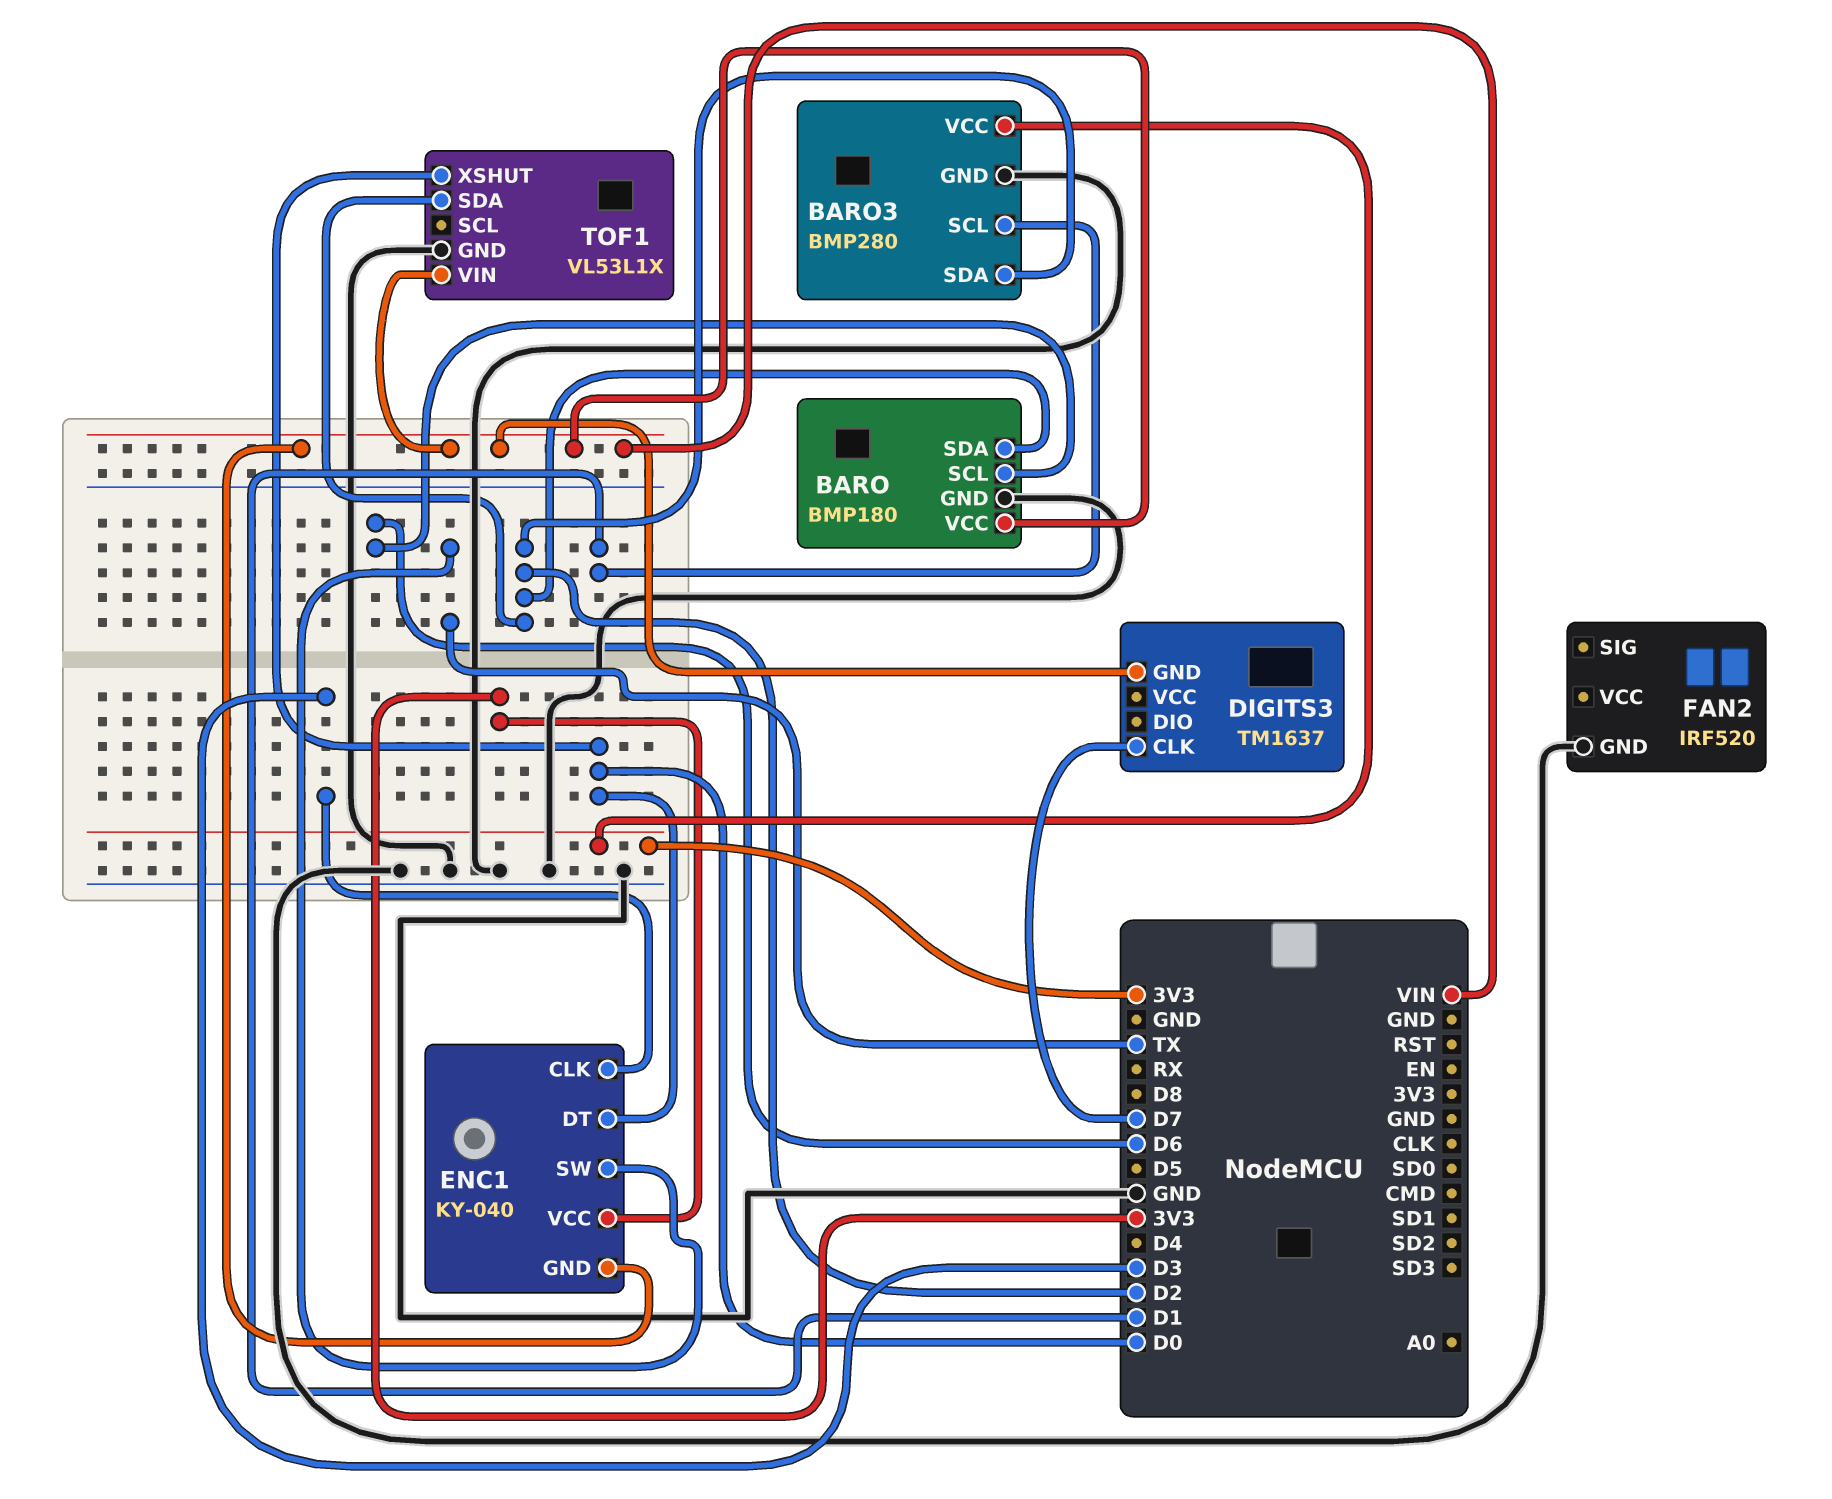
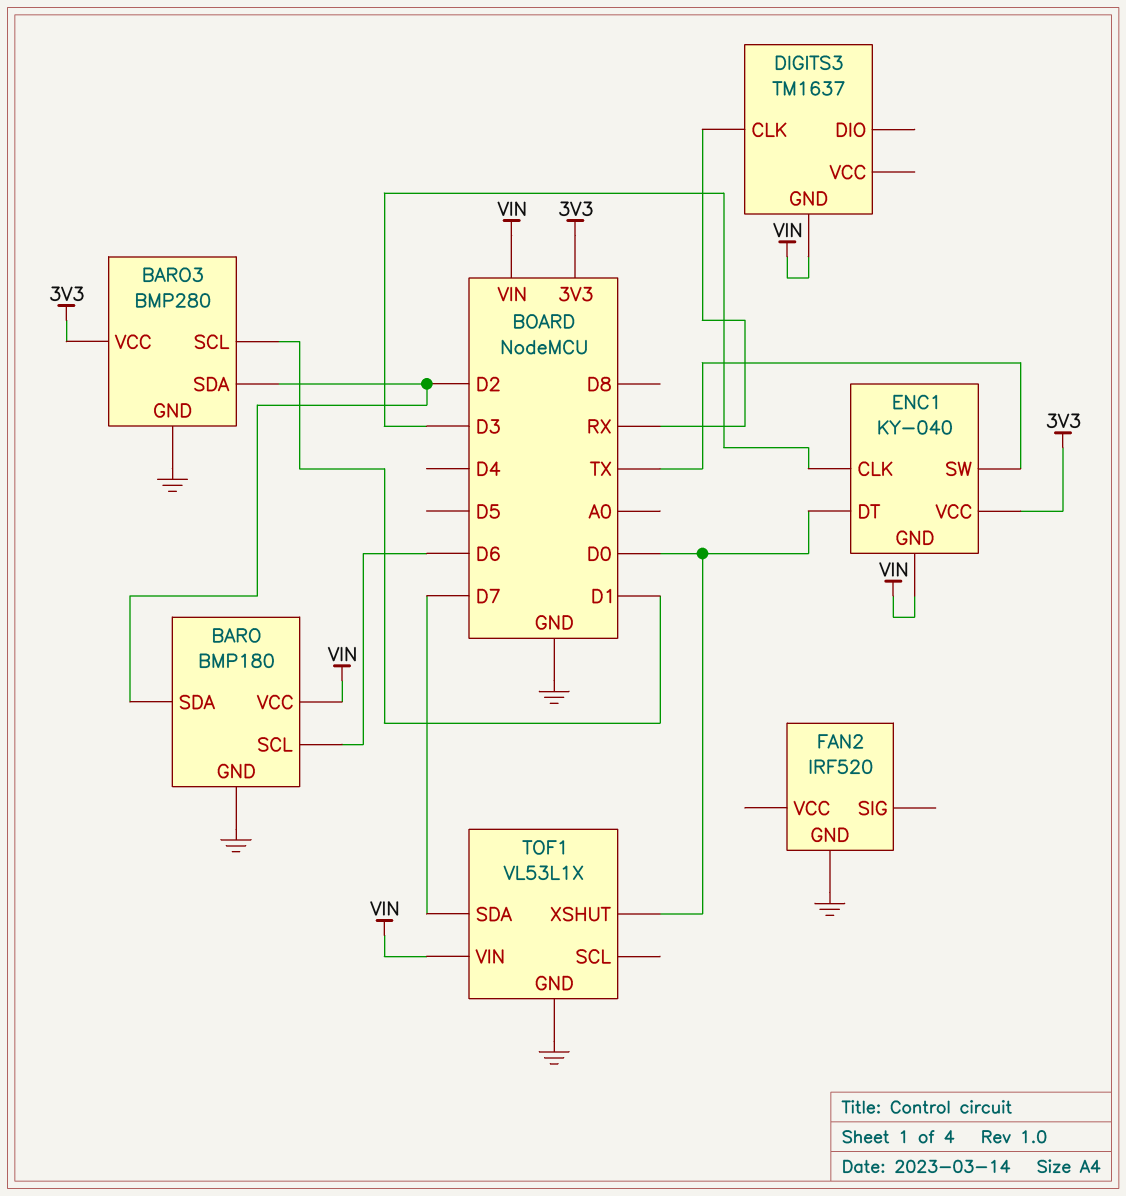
DIGITS3 pin CLK: D7 -> RX
TOF1 pin SDA: D2 -> D7

